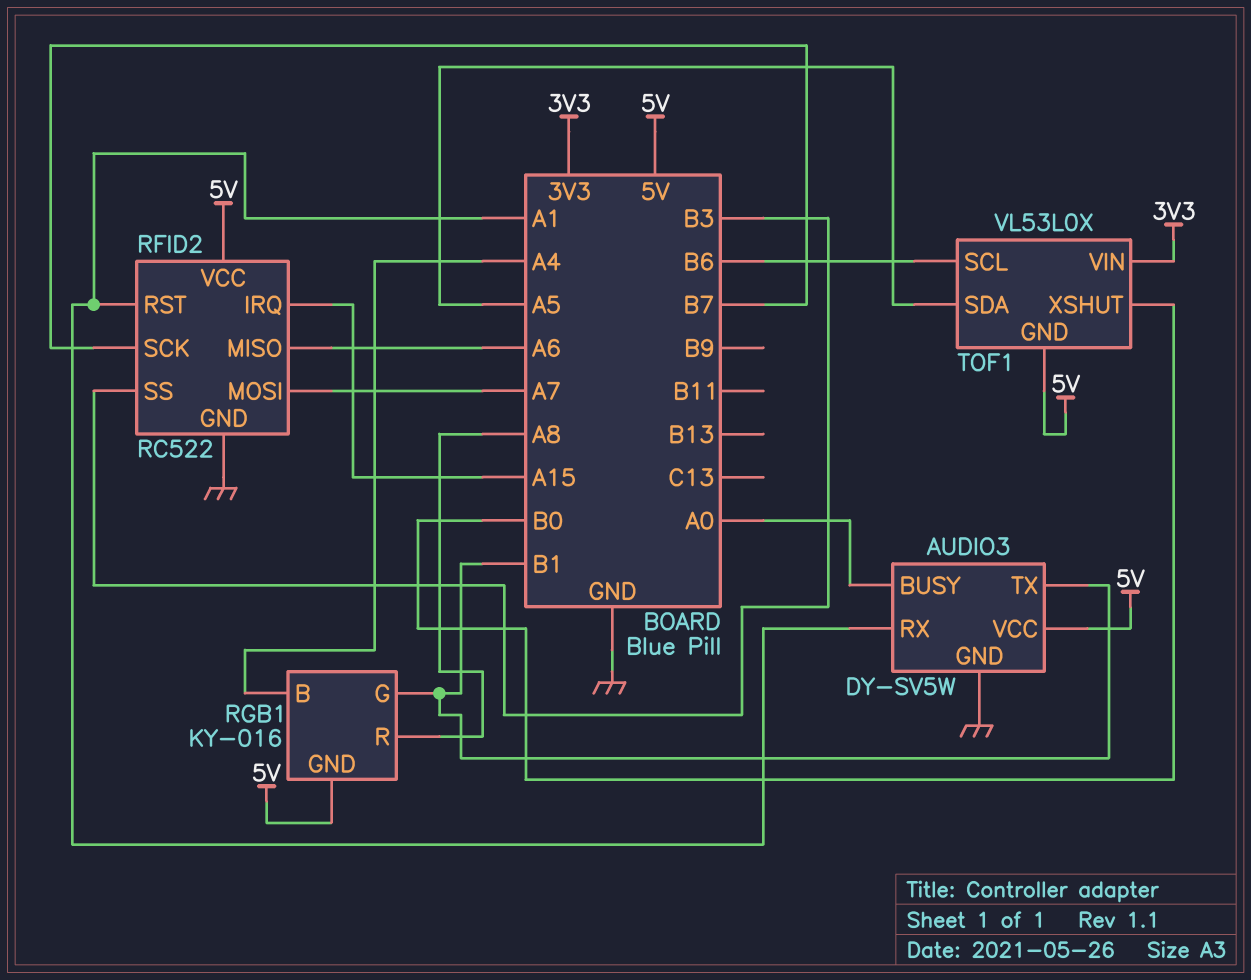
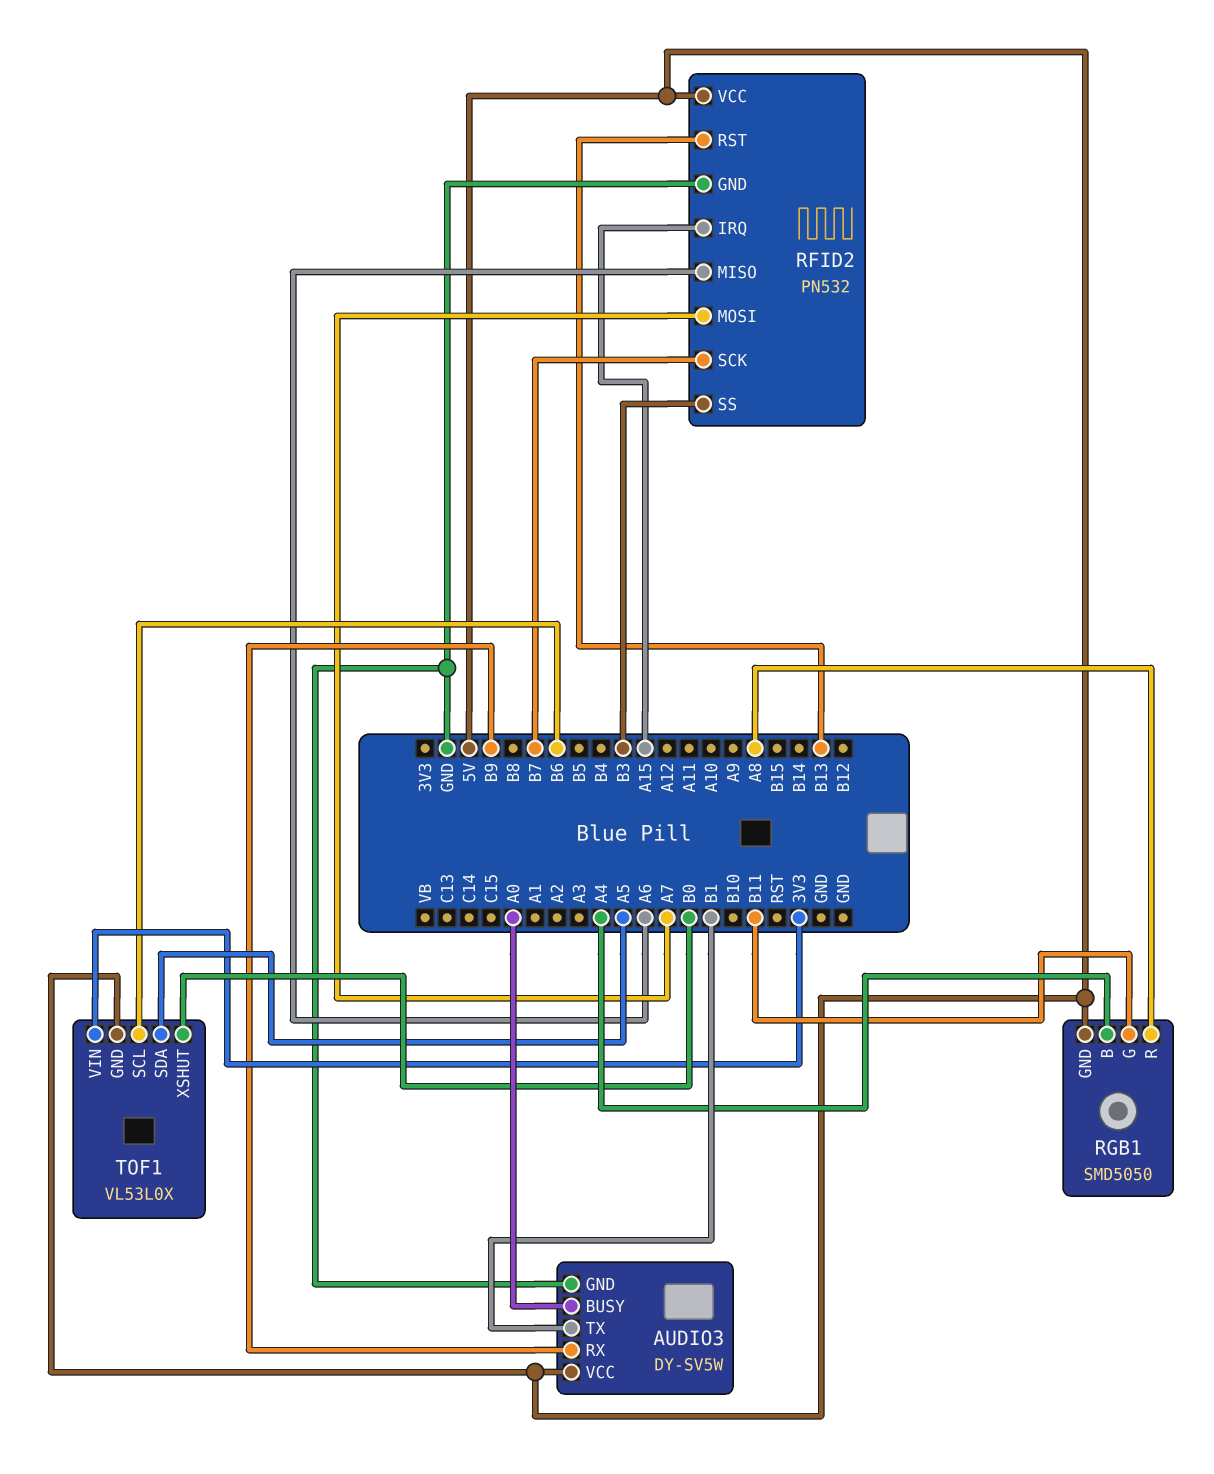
AUDIO3 pin RX: A1 -> B9
RFID2: RC522 -> PN532
RFID2 pin RST: A1 -> B13
RGB1: KY-016 -> SMD5050
RGB1 pin G: B1 -> B11

